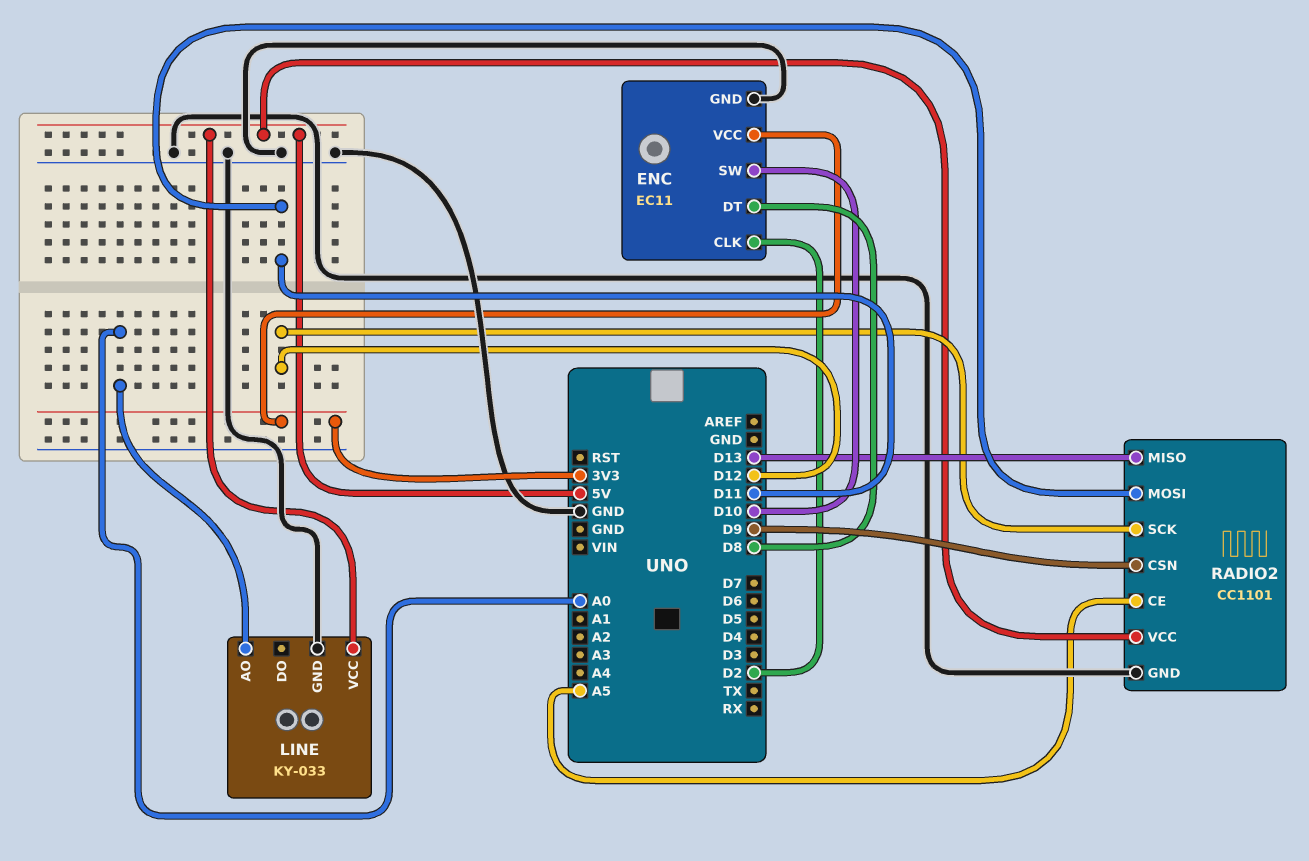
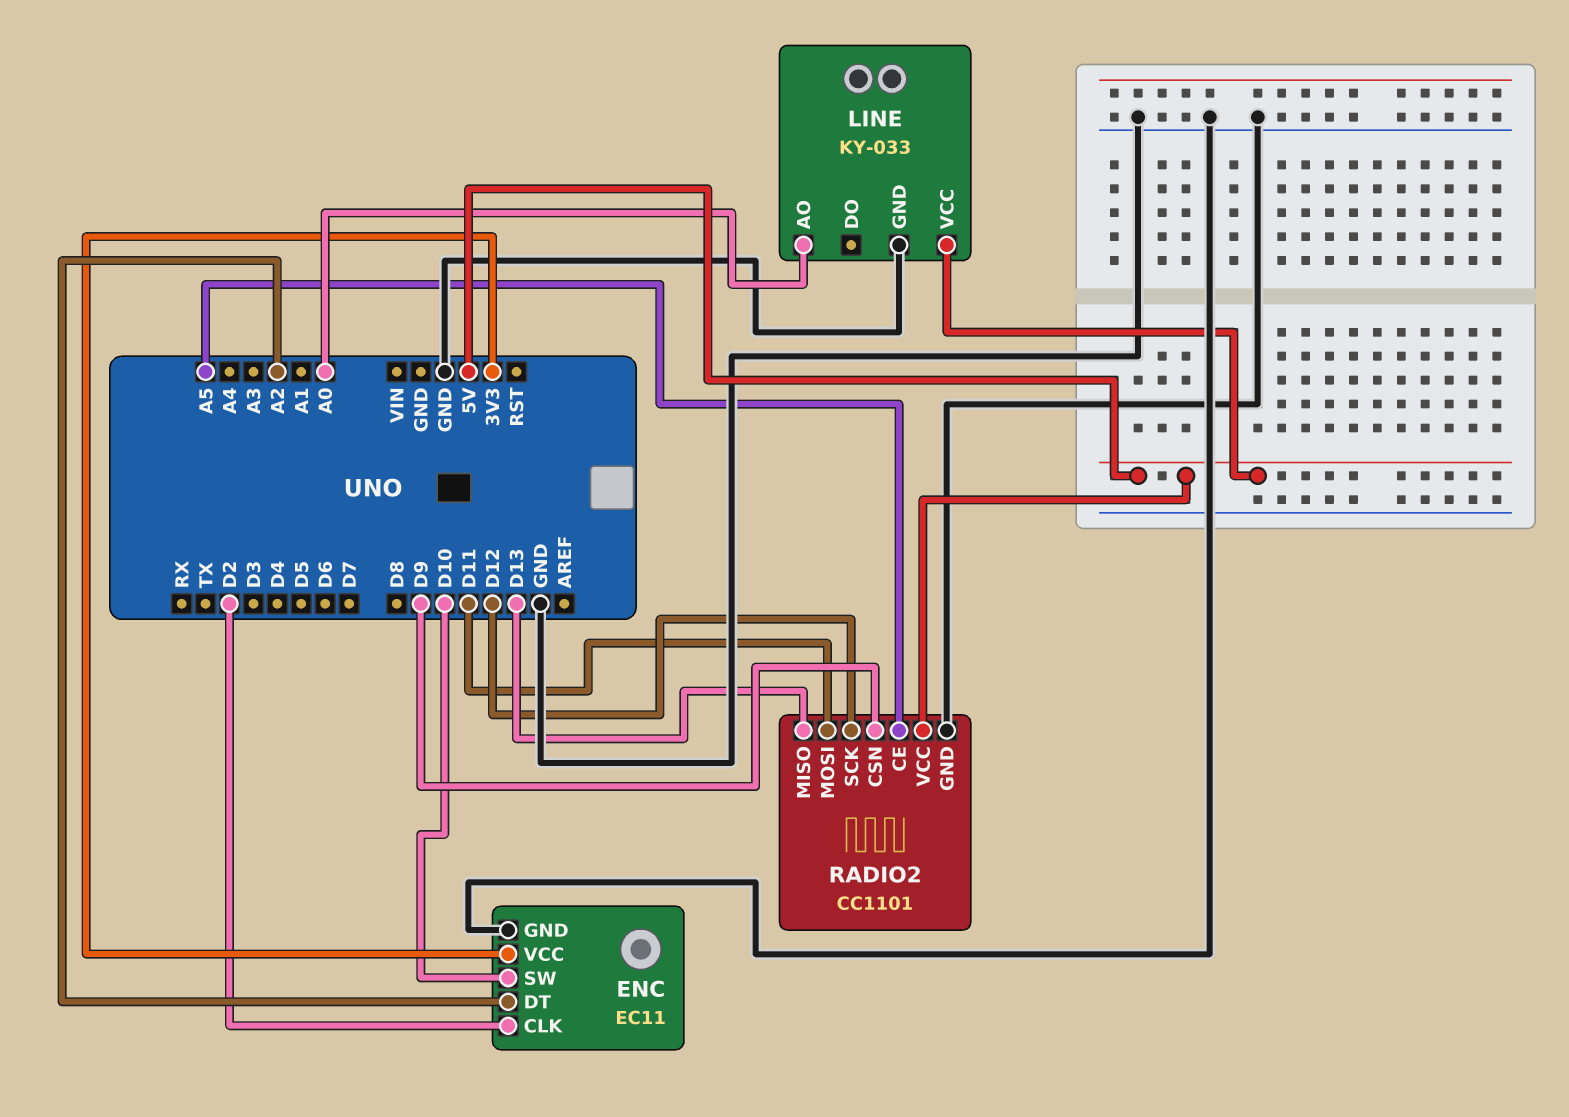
ENC pin DT: D8 -> A2

